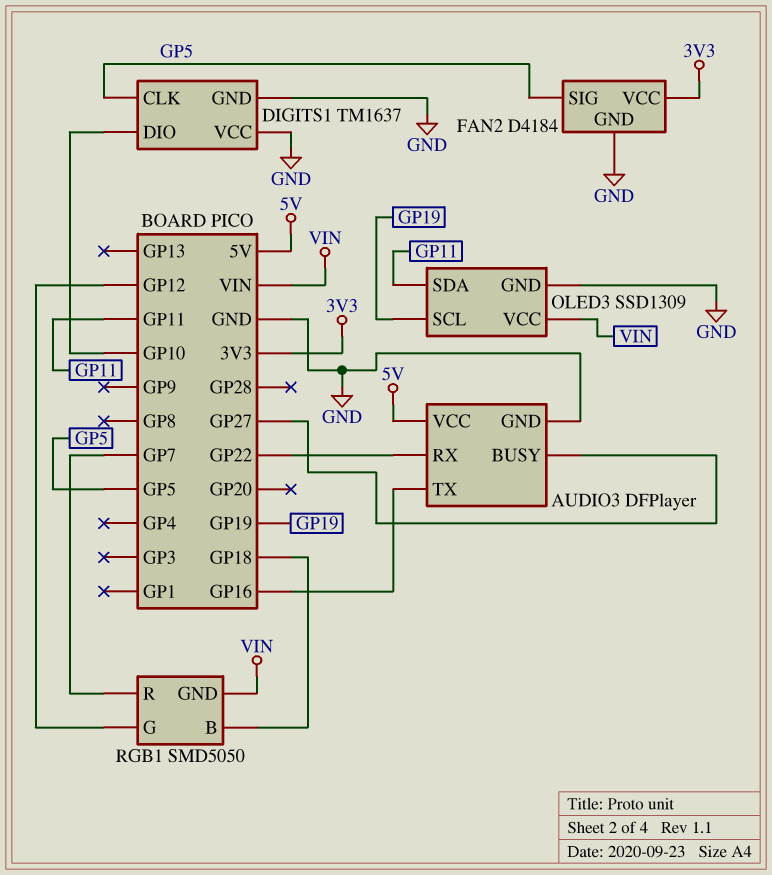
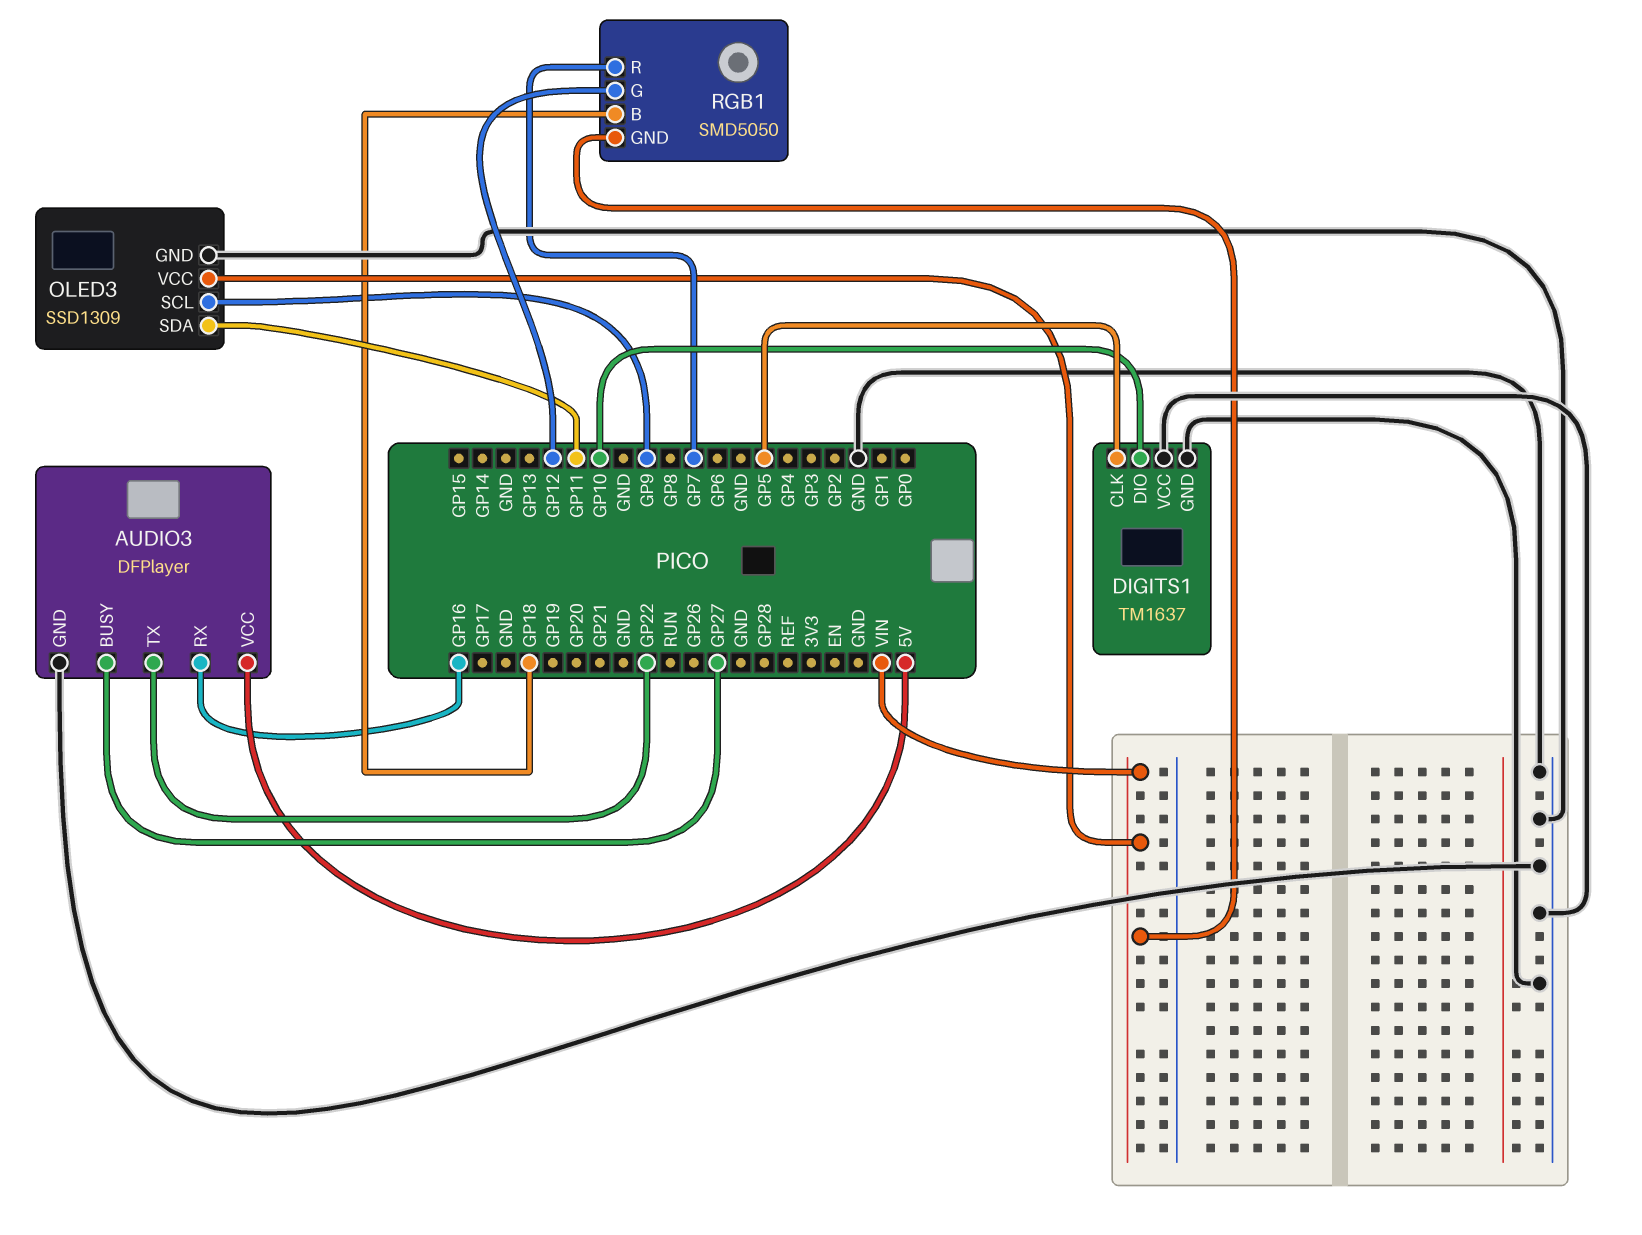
AUDIO3 pin RX: GP22 -> GP16
AUDIO3 pin TX: GP16 -> GP22
FAN2: D4184 -> none
FAN2 pin GND: GND -> none
FAN2 pin SIG: GP5 -> none
FAN2 pin VCC: 3V3 -> none
OLED3 pin SCL: GP19 -> GP9

